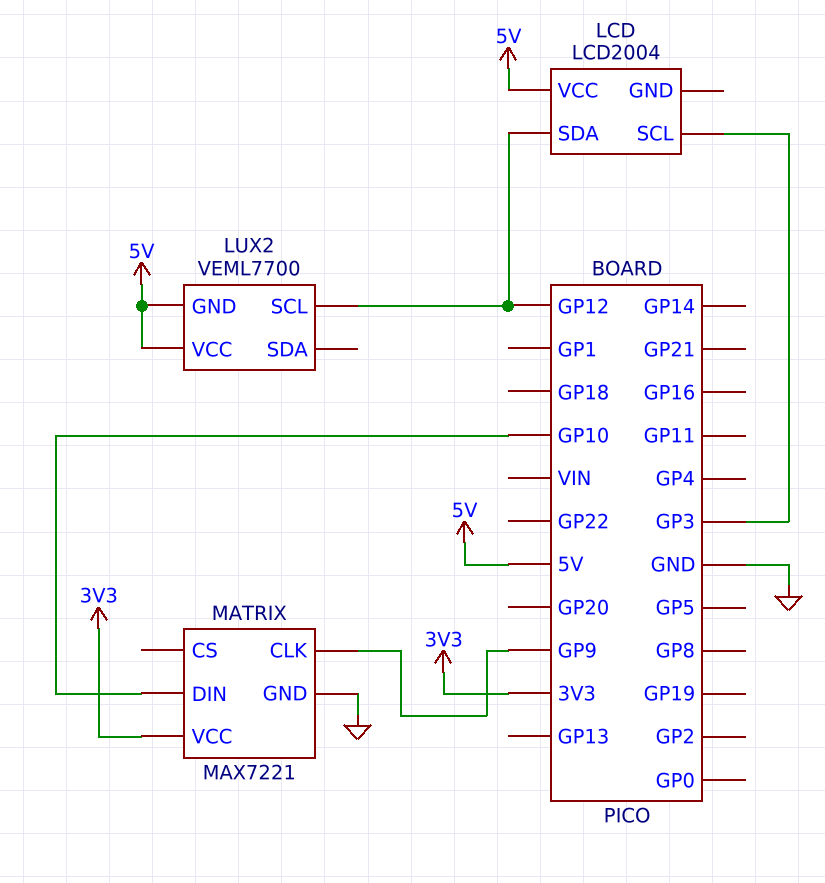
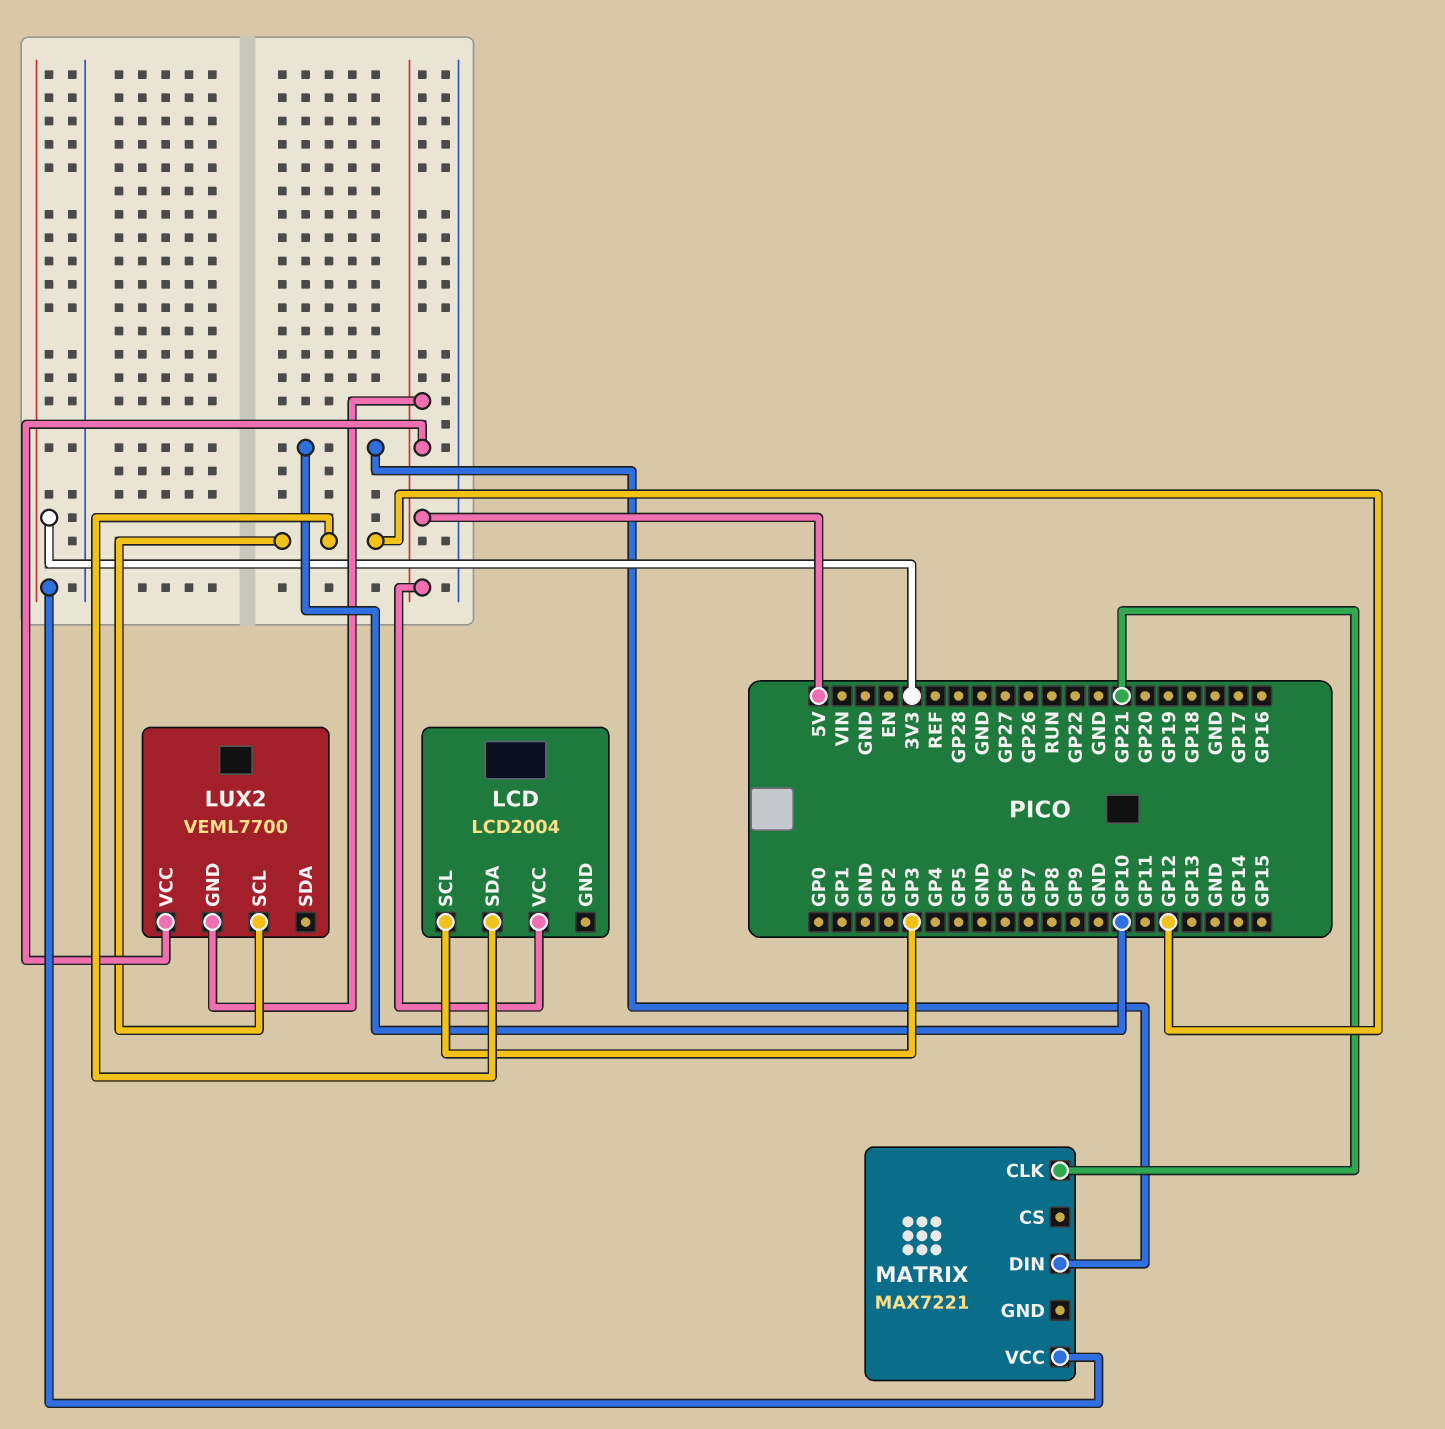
MATRIX pin CLK: GP9 -> GP21
MATRIX pin GND: GND -> none

